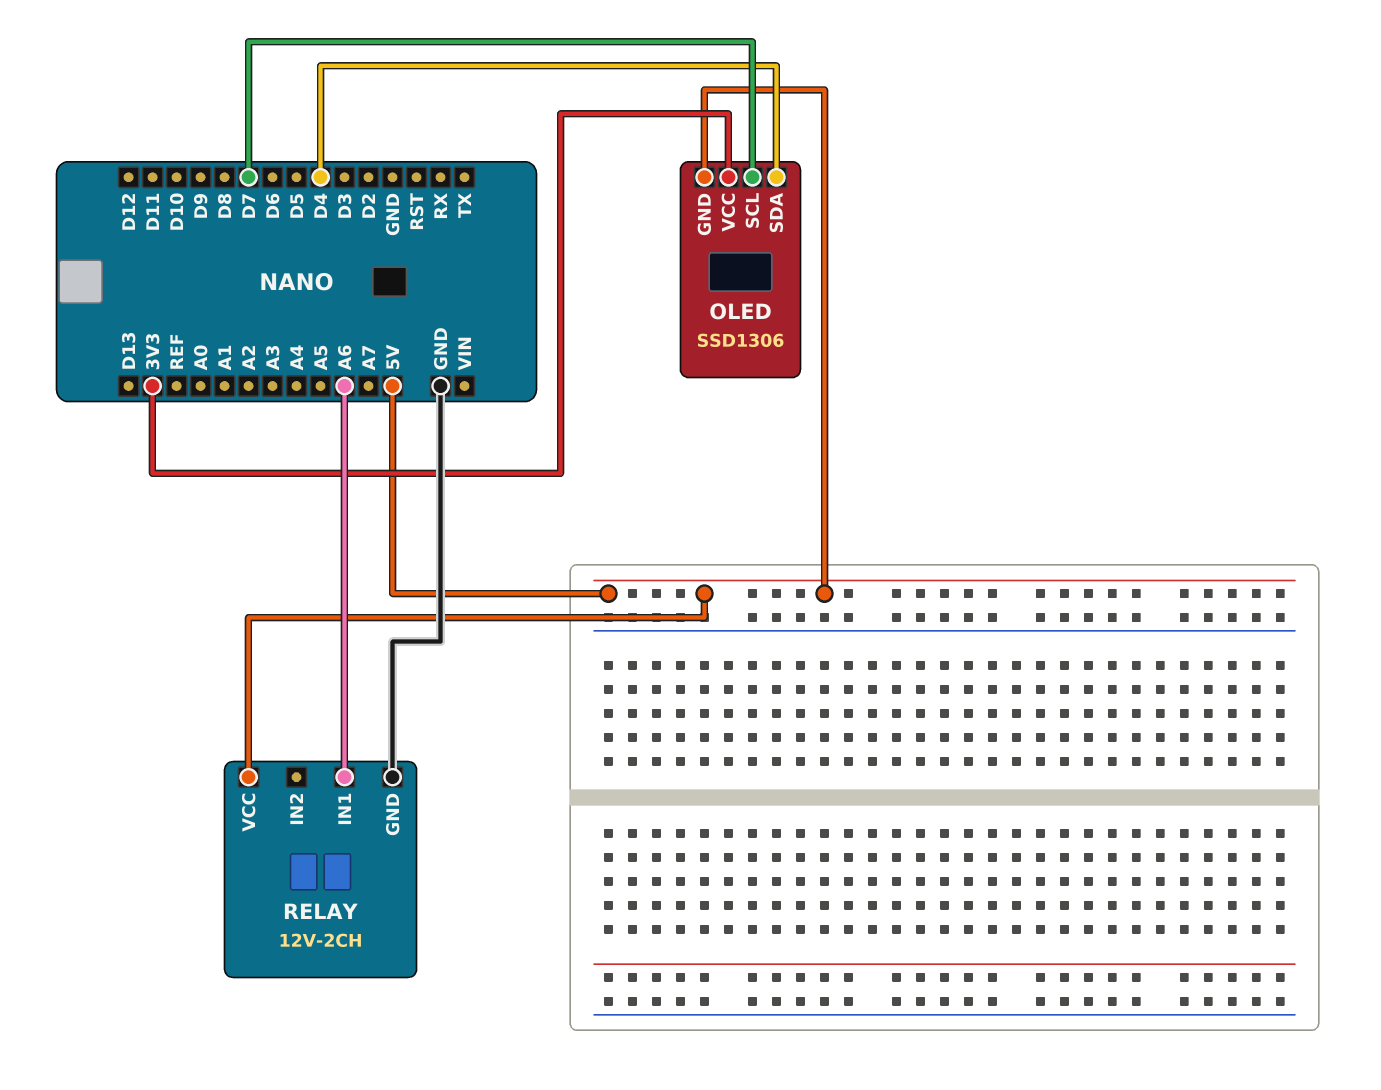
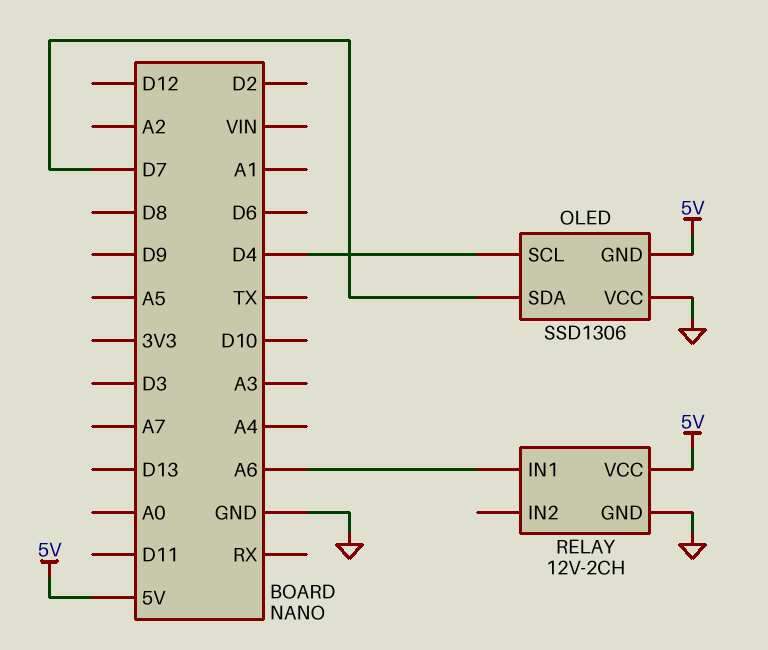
OLED pin SCL: D7 -> D4
OLED pin SDA: D4 -> D7
OLED pin VCC: 3V3 -> GND

